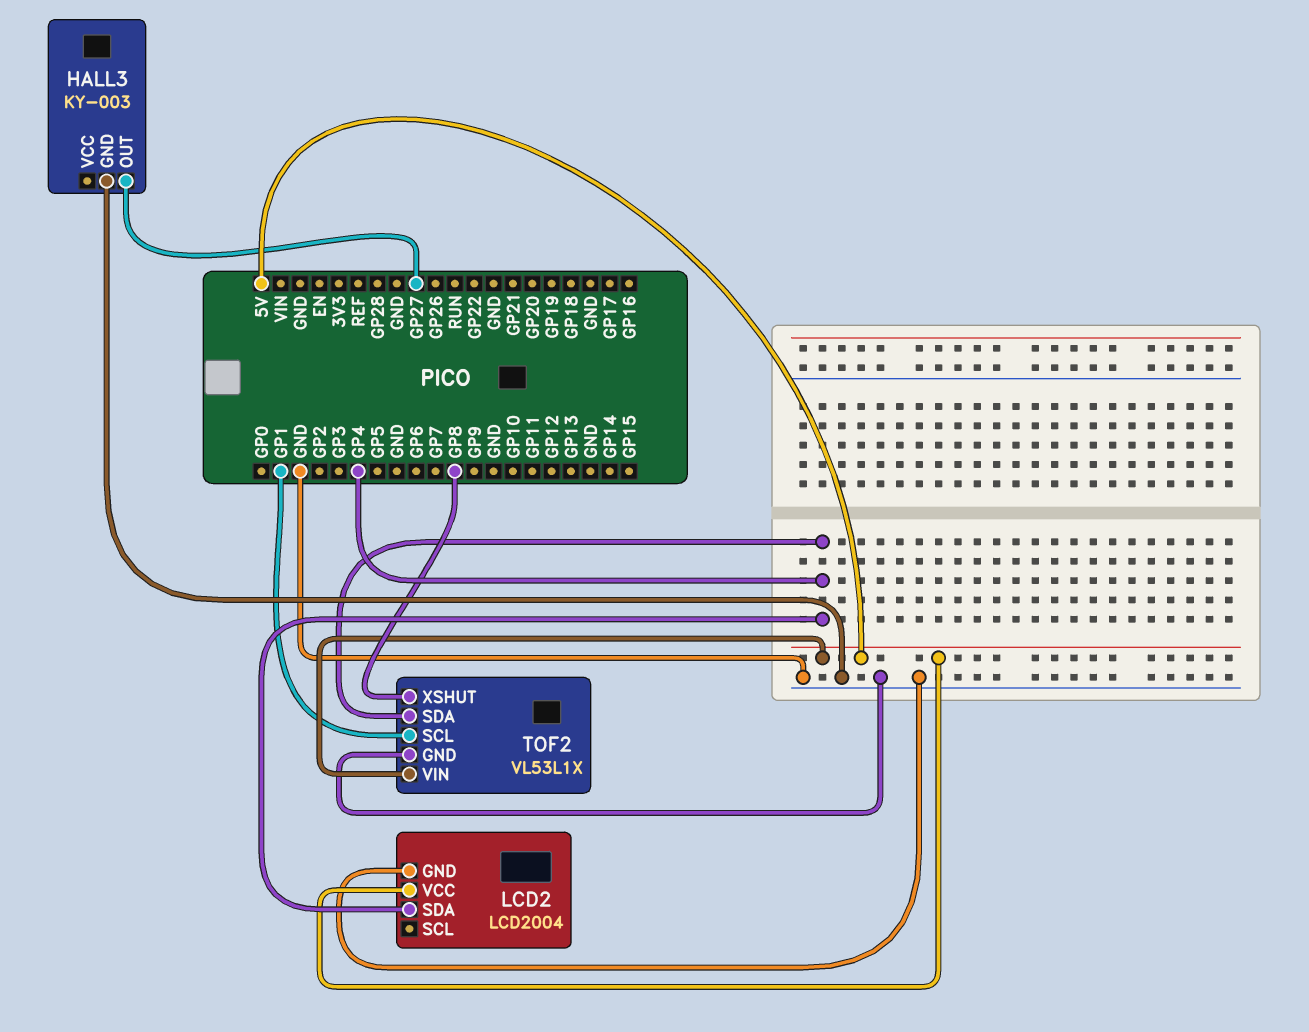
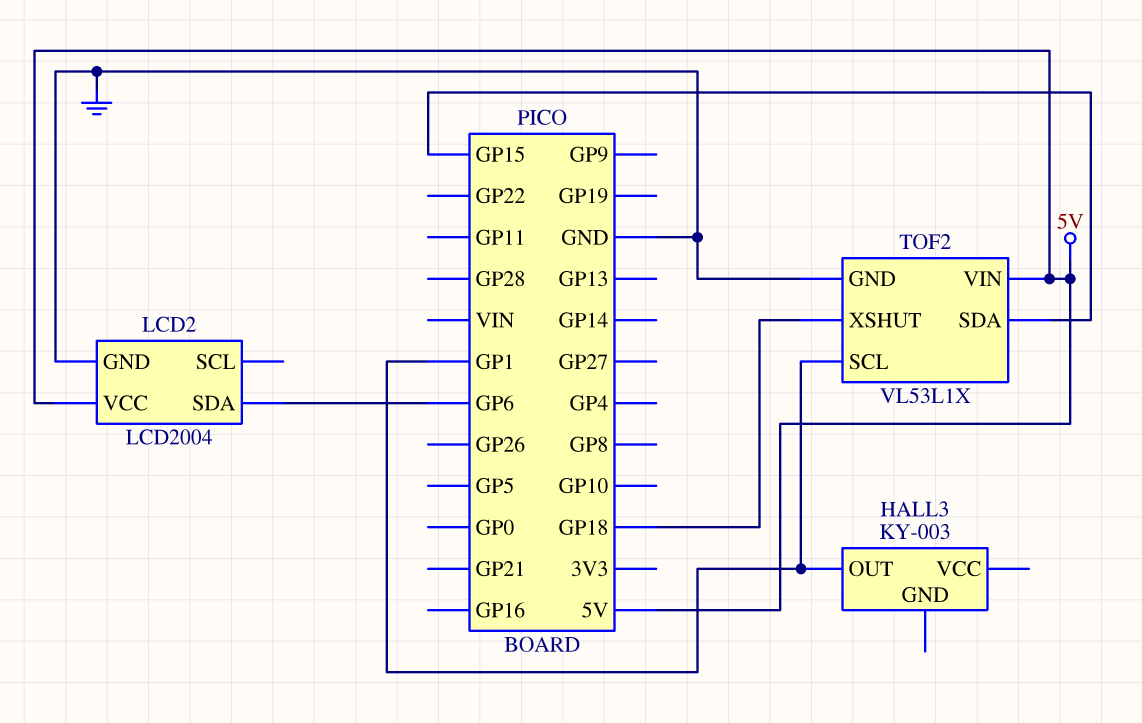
HALL3 pin GND: GND -> none
HALL3 pin OUT: GP27 -> GP1
LCD2 pin SDA: GP4 -> GP6
TOF2 pin SDA: GP4 -> GP15
TOF2 pin XSHUT: GP8 -> GP18

